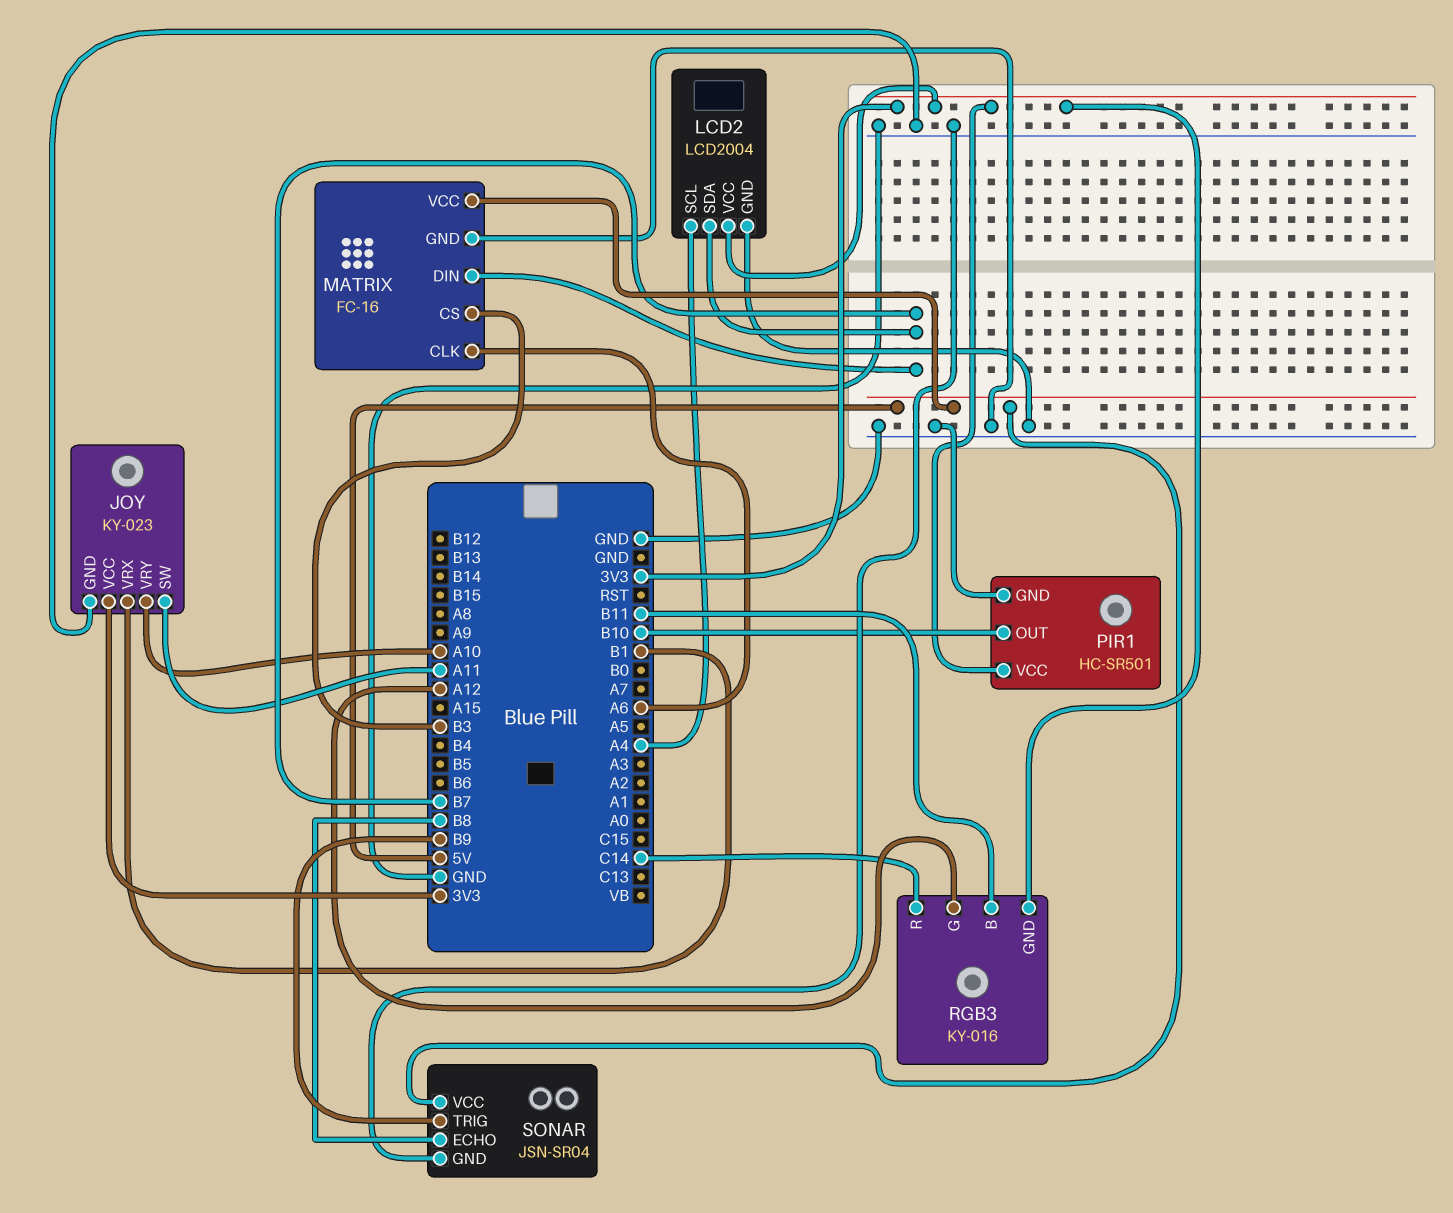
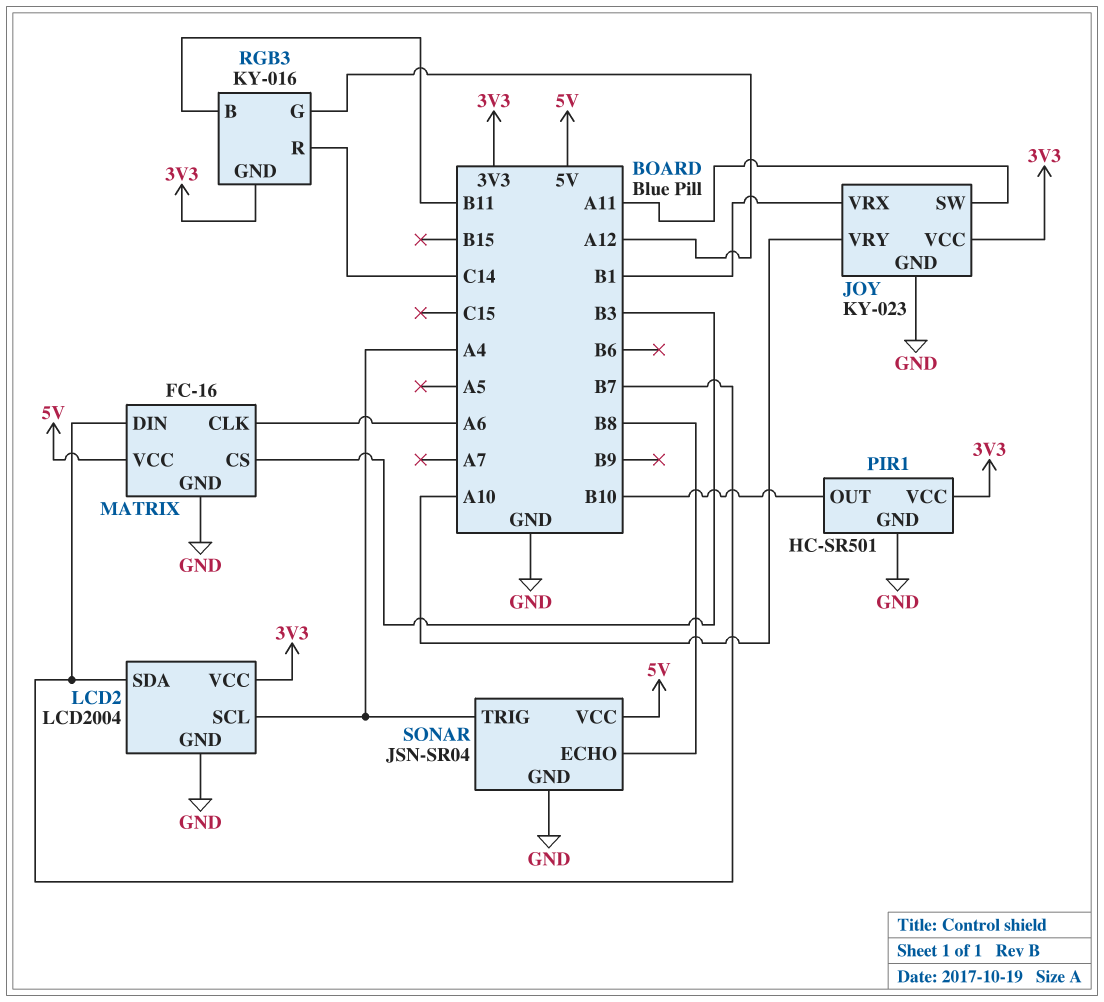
SONAR pin TRIG: B9 -> A4

